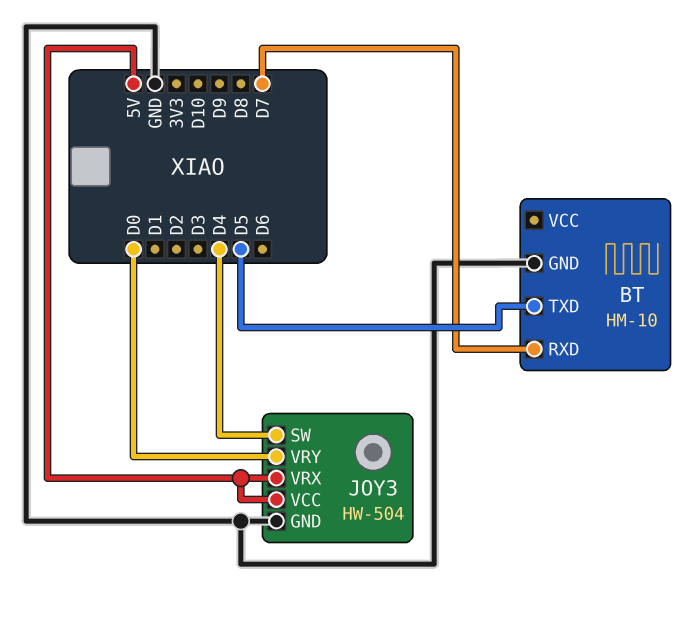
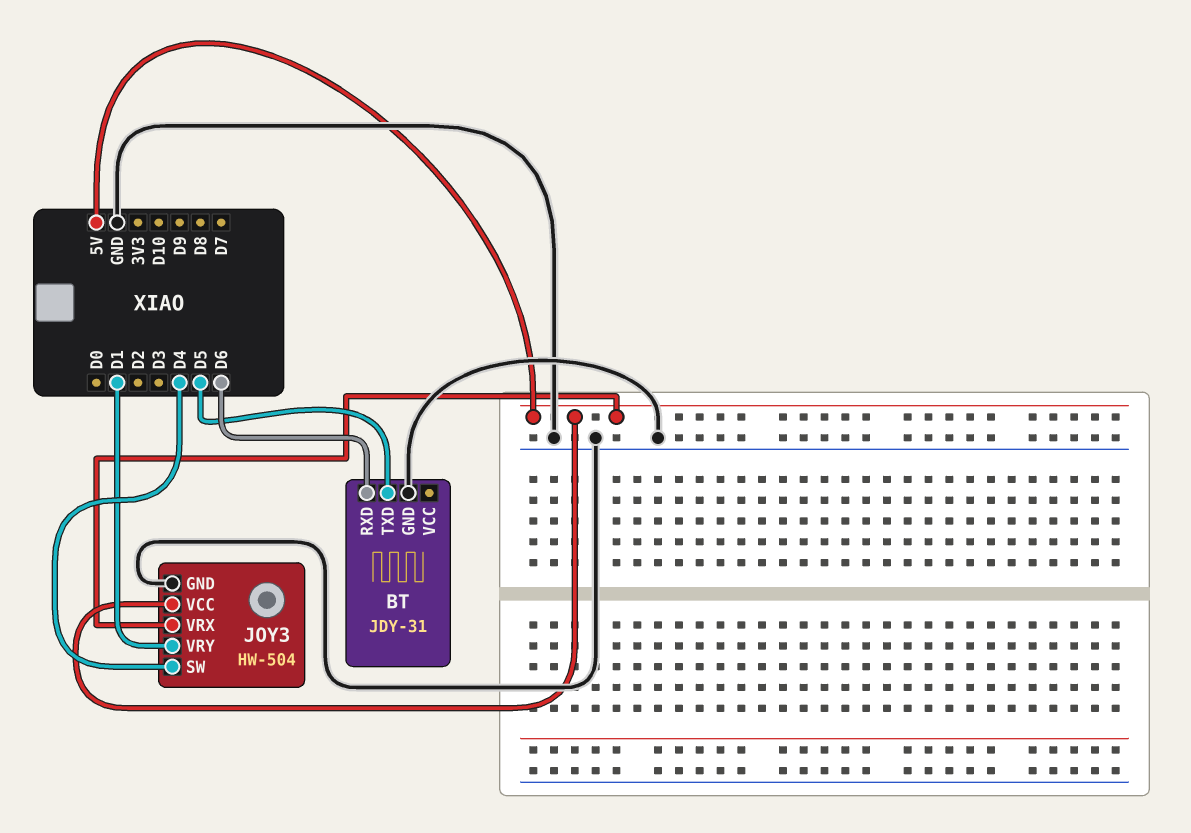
BT: HM-10 -> JDY-31
BT pin RXD: D7 -> D6
JOY3 pin VRY: D0 -> D1

